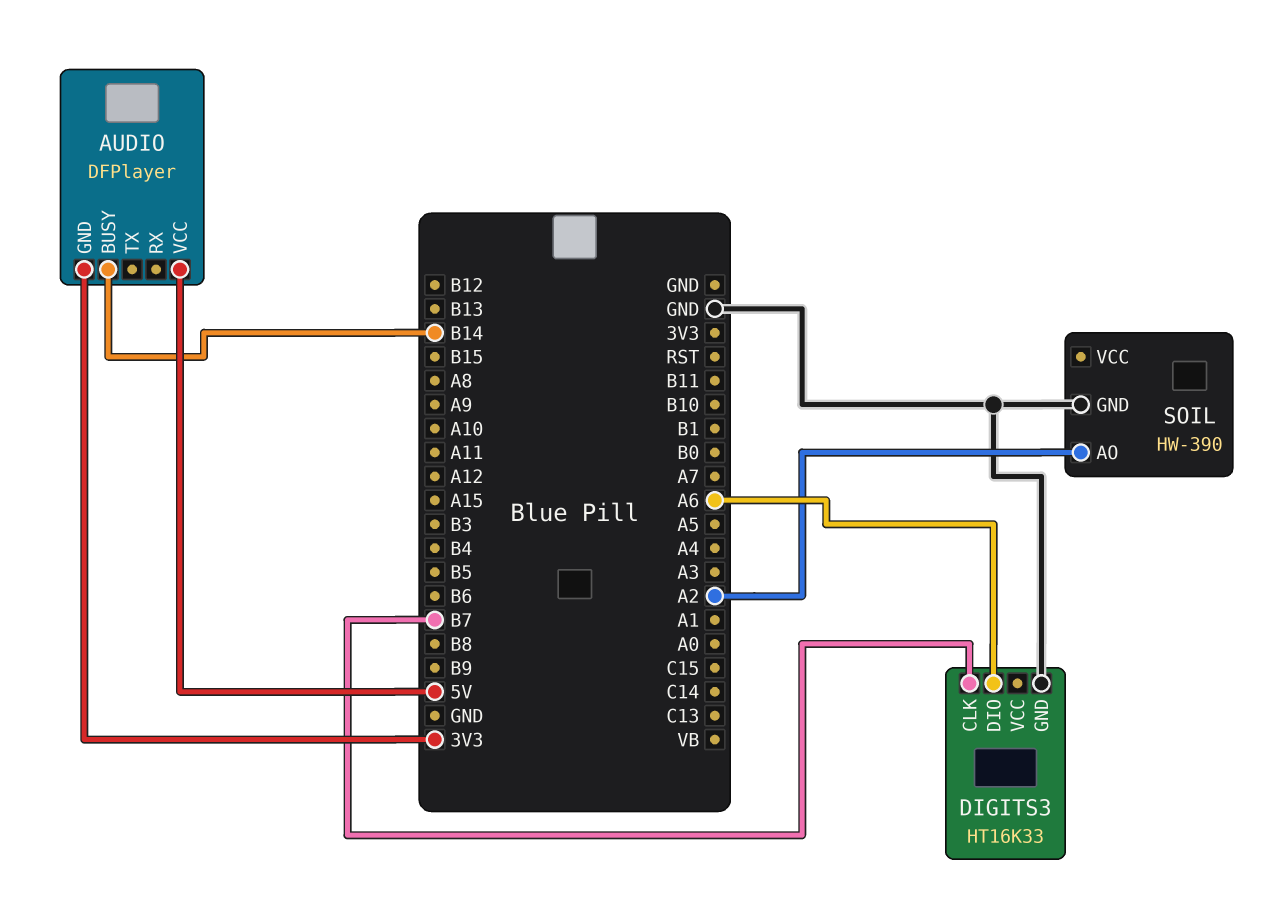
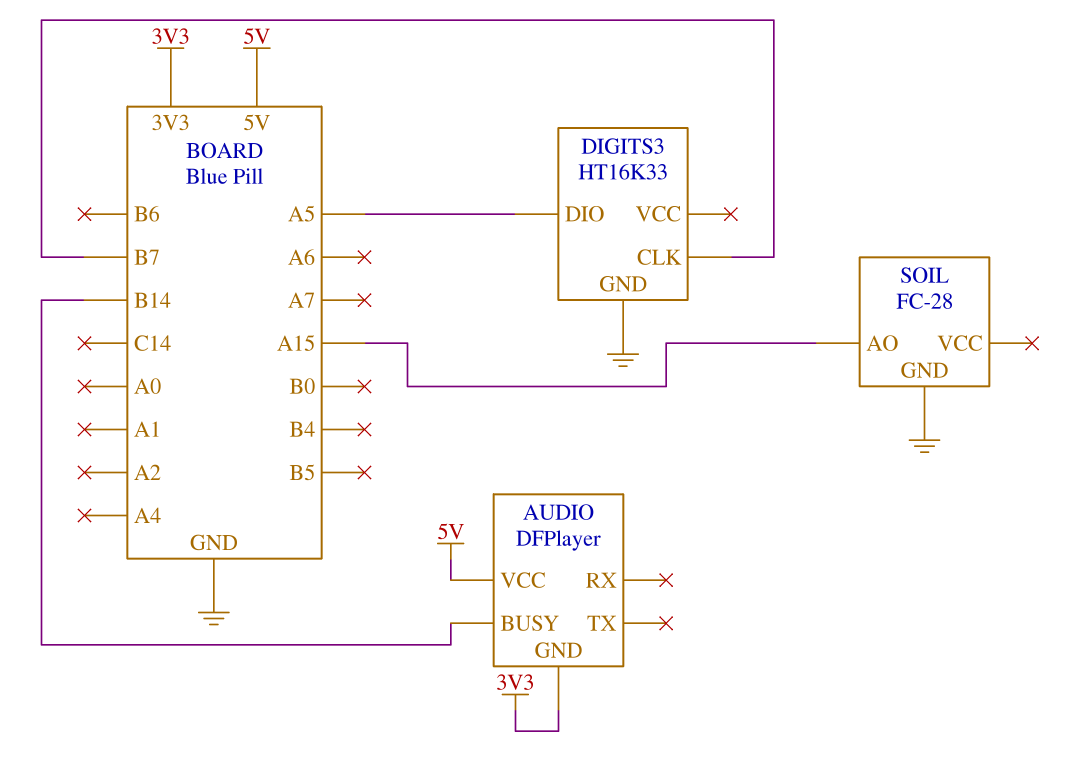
DIGITS3 pin DIO: A6 -> A5
SOIL: HW-390 -> FC-28
SOIL pin AO: A2 -> A15

